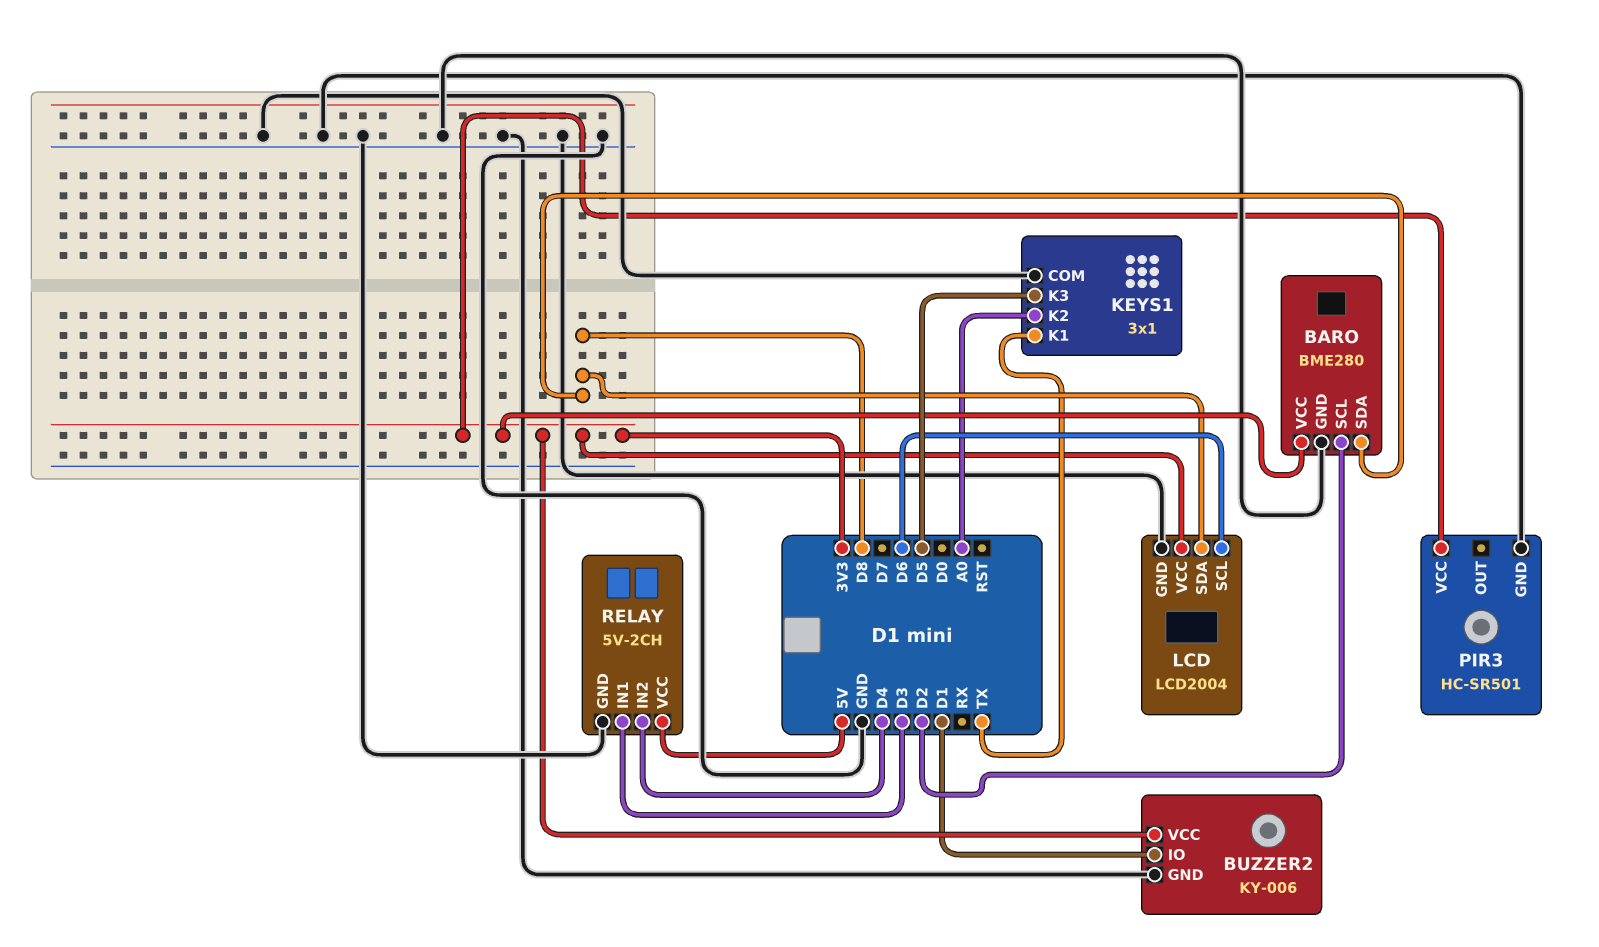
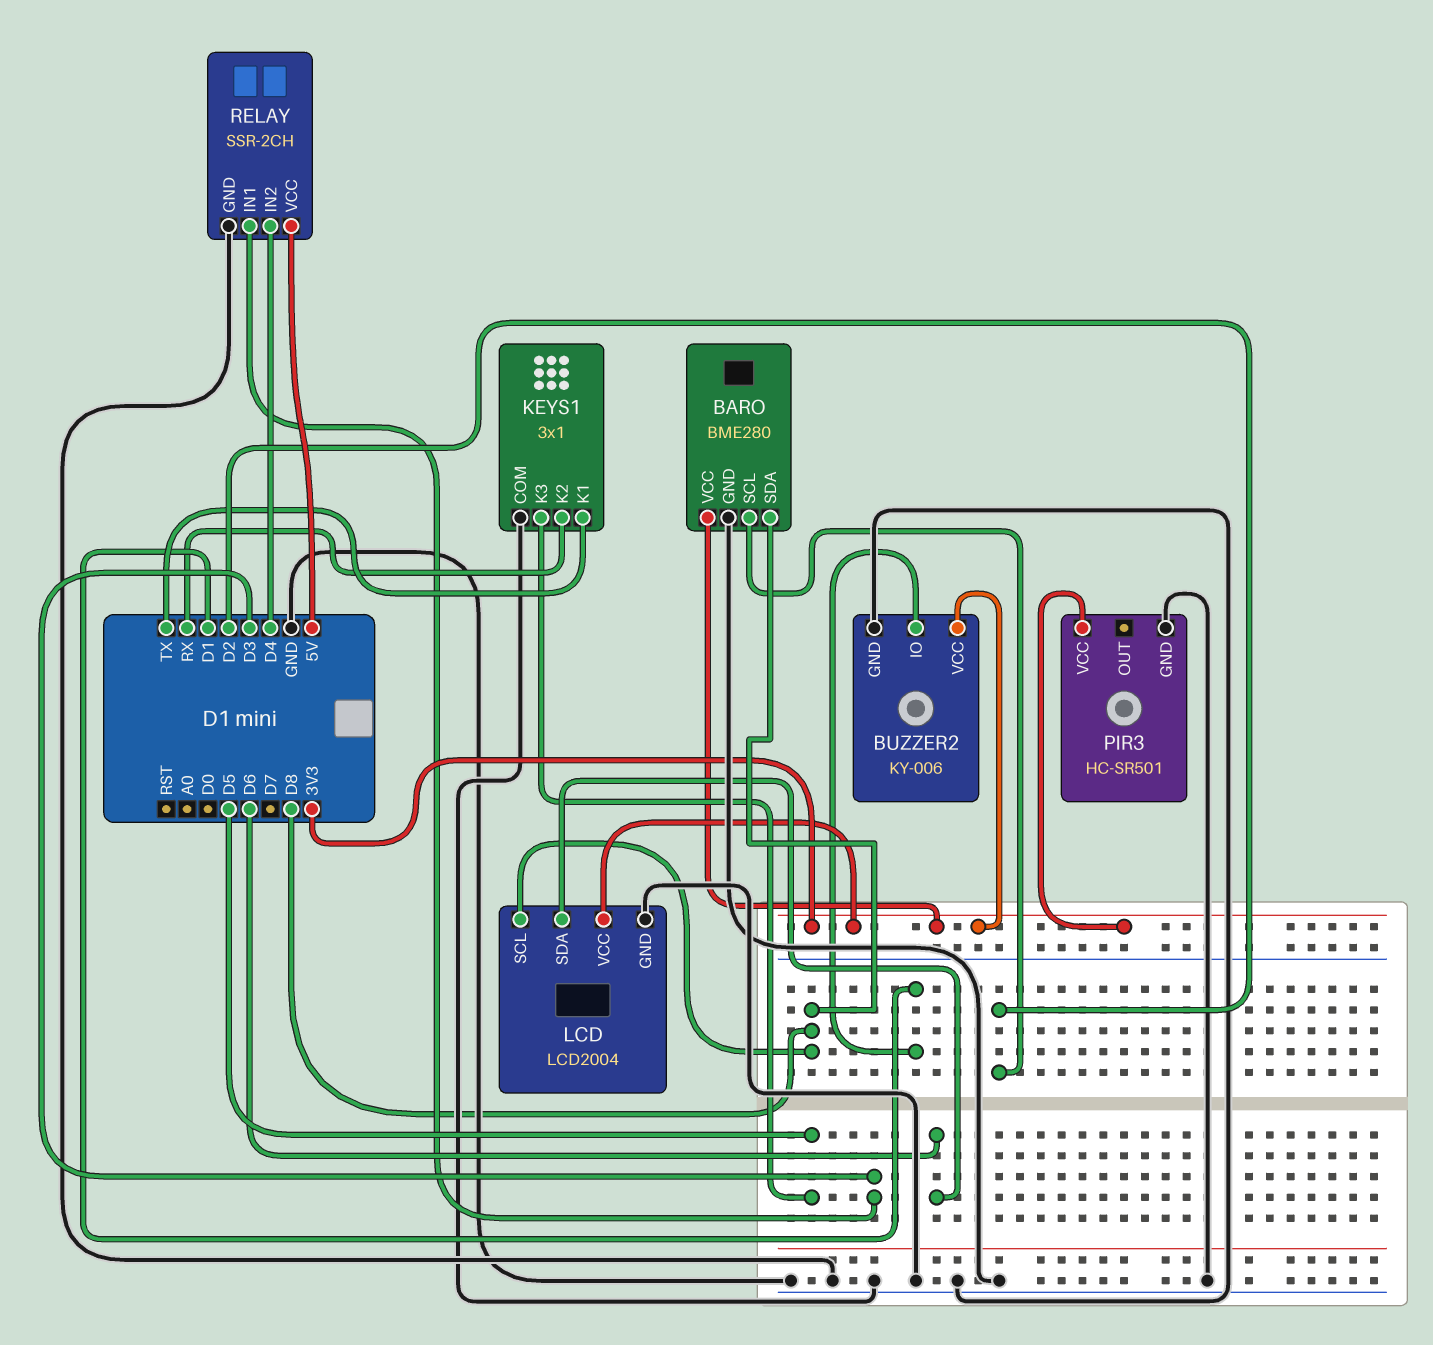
KEYS1 pin K2: A0 -> RX
LCD pin SCL: D6 -> D8
LCD pin SDA: D8 -> D6
RELAY: 5V-2CH -> SSR-2CH

